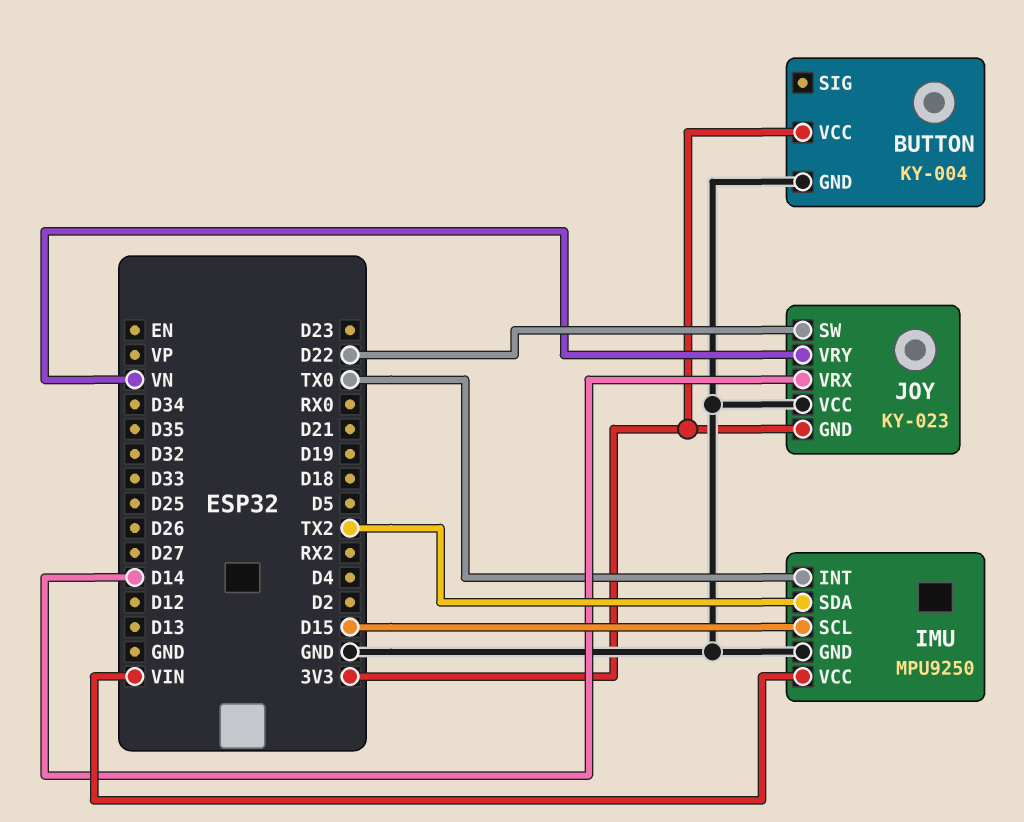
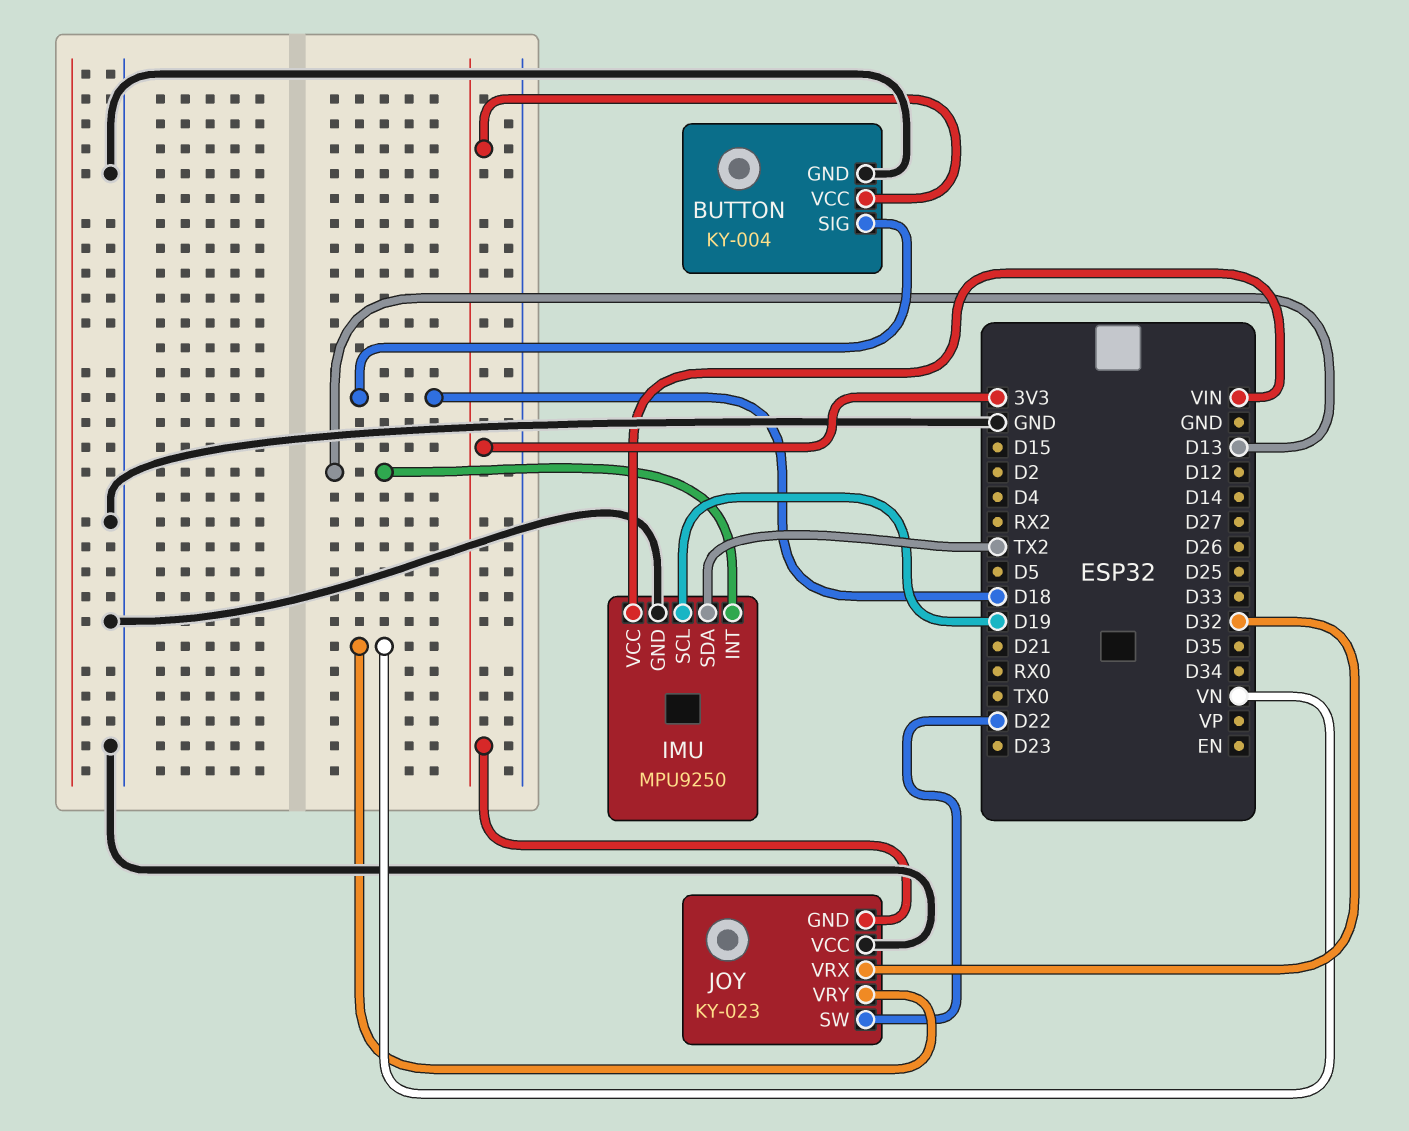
BUTTON pin SIG: none -> D18
IMU pin INT: TX0 -> D13
IMU pin SCL: D15 -> D19
JOY pin VRX: D14 -> D32

